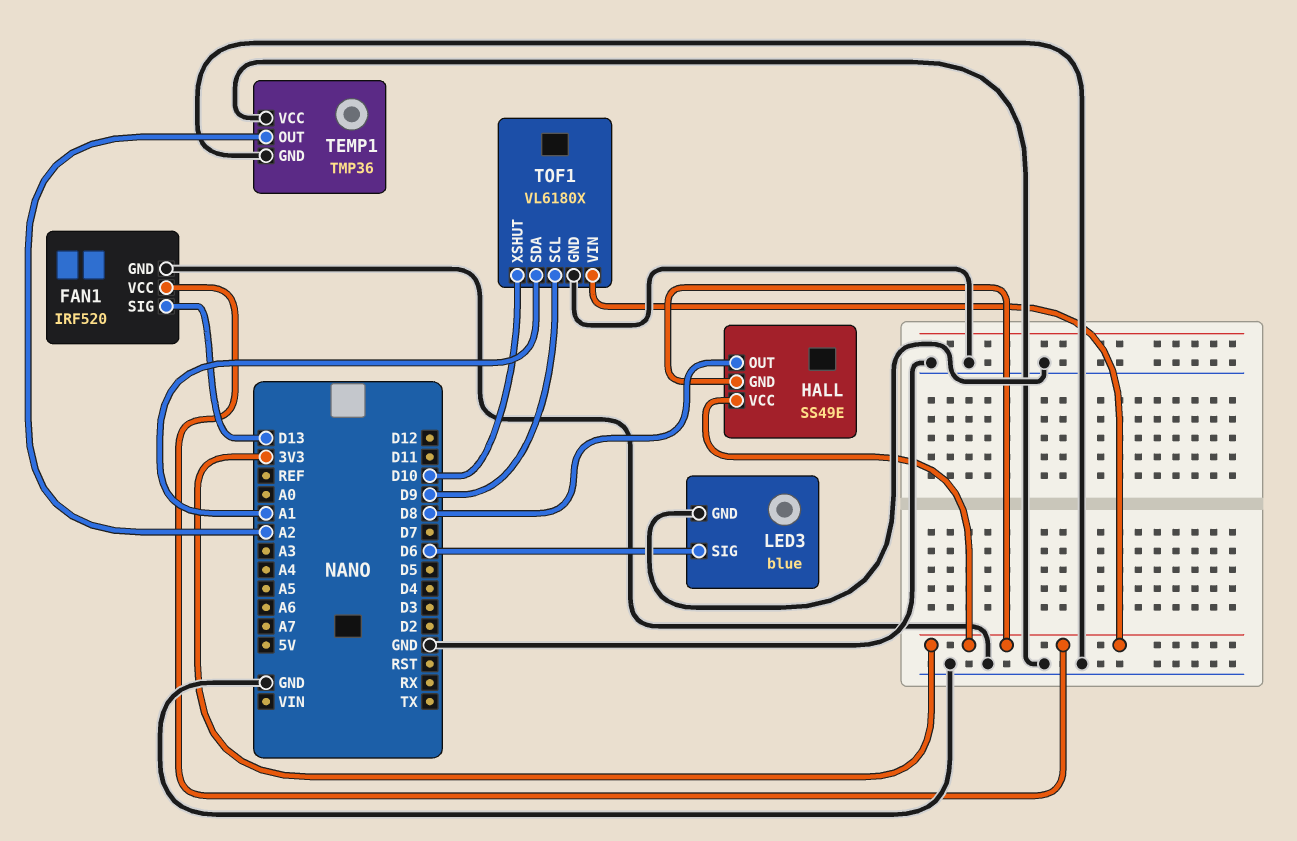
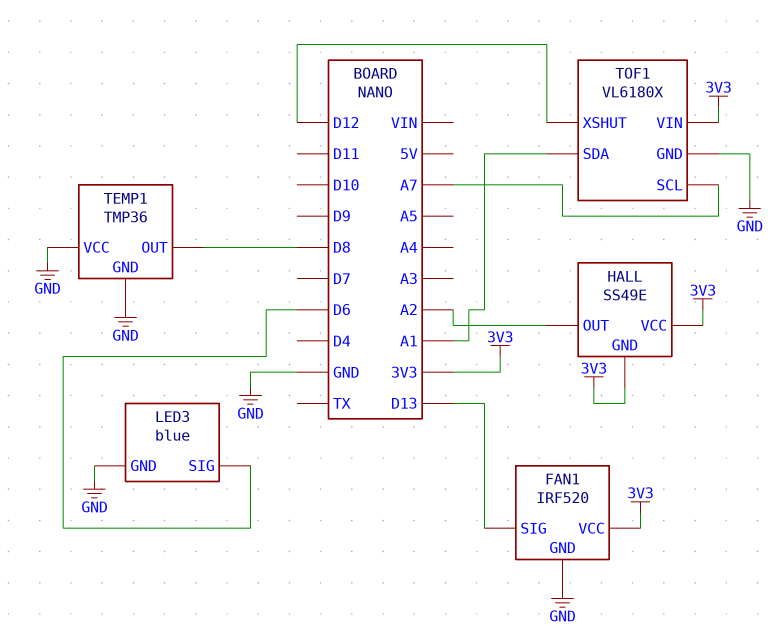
HALL pin OUT: D8 -> A2
TEMP1 pin OUT: A2 -> D8
TOF1 pin SCL: D9 -> A7
TOF1 pin XSHUT: D10 -> D12

